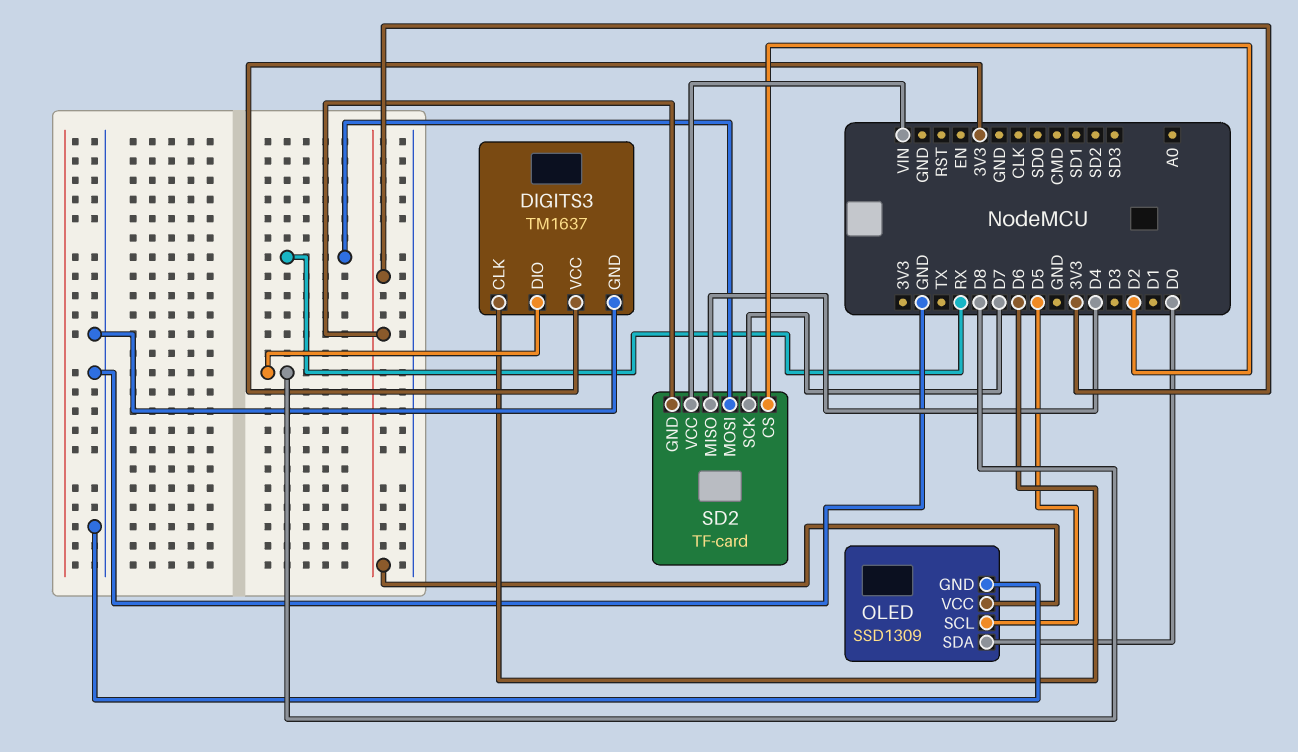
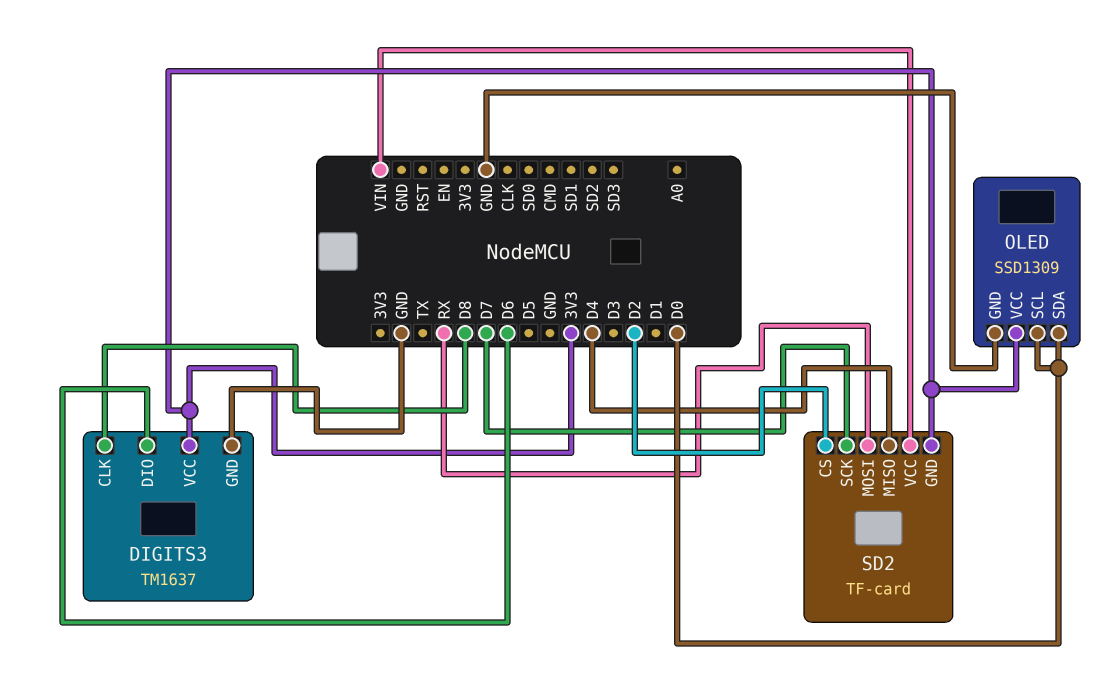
DIGITS3 pin CLK: D6 -> D8
DIGITS3 pin DIO: D8 -> D6
OLED pin SCL: D5 -> D0

